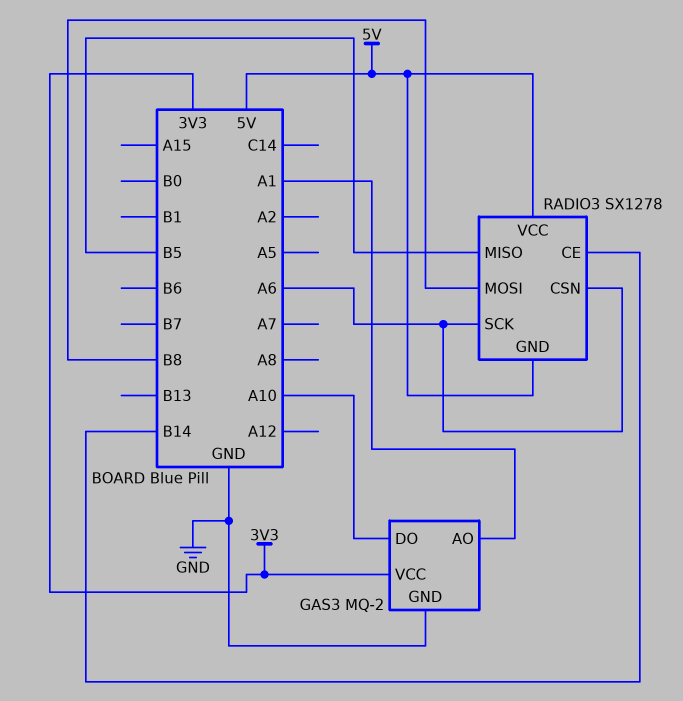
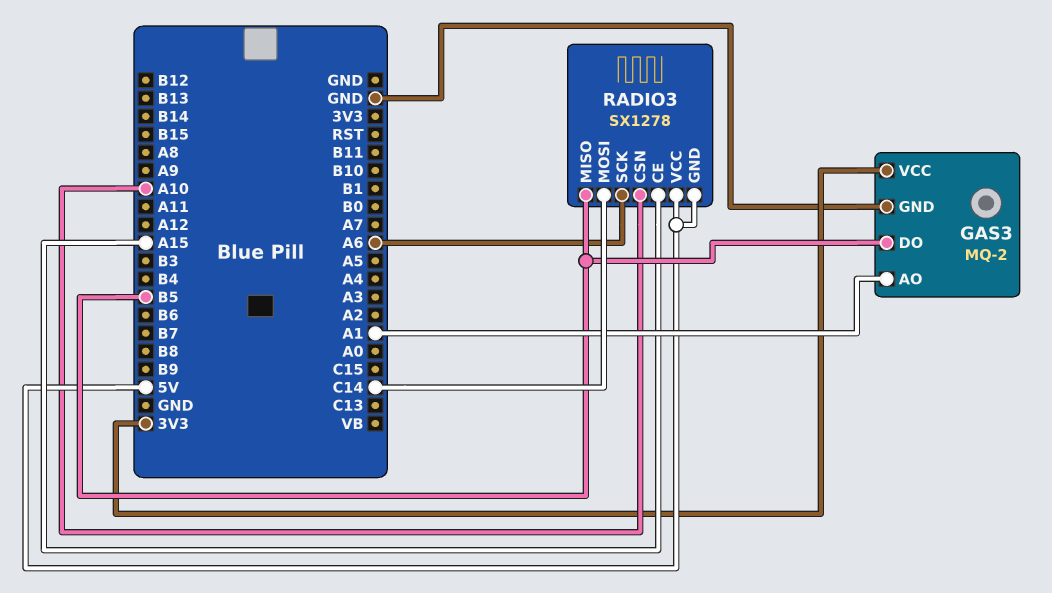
GAS3 pin DO: A10 -> B5
RADIO3 pin CE: B14 -> A15
RADIO3 pin CSN: A6 -> A10
RADIO3 pin MOSI: B8 -> C14

